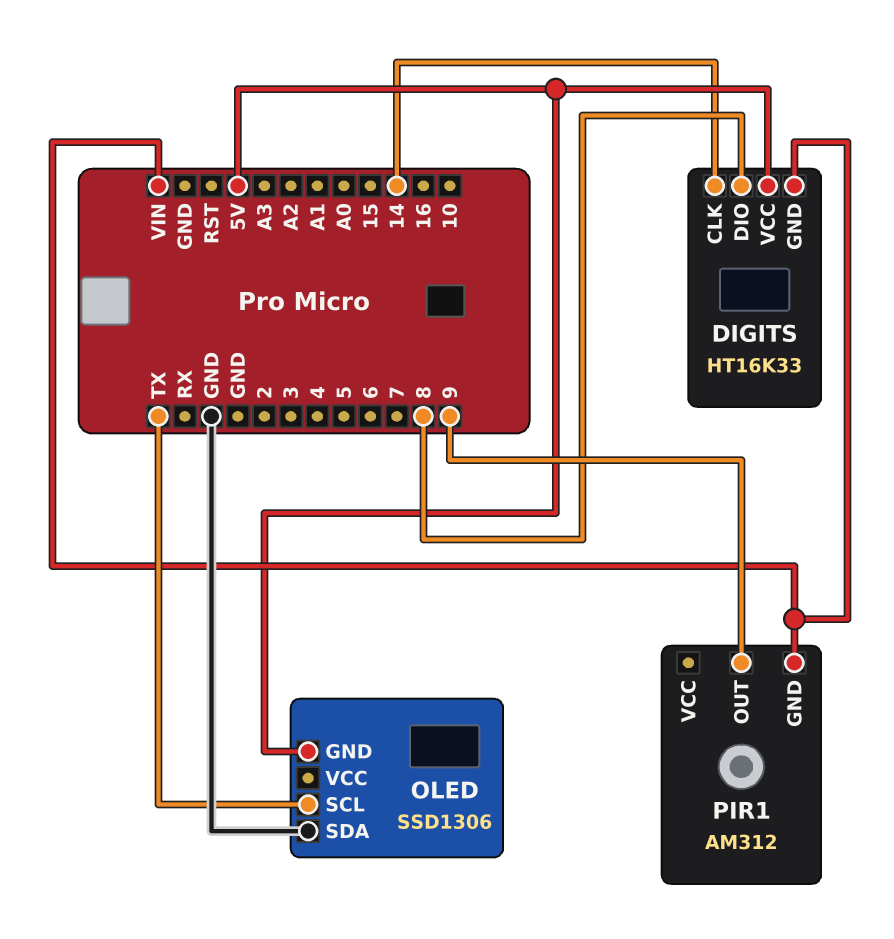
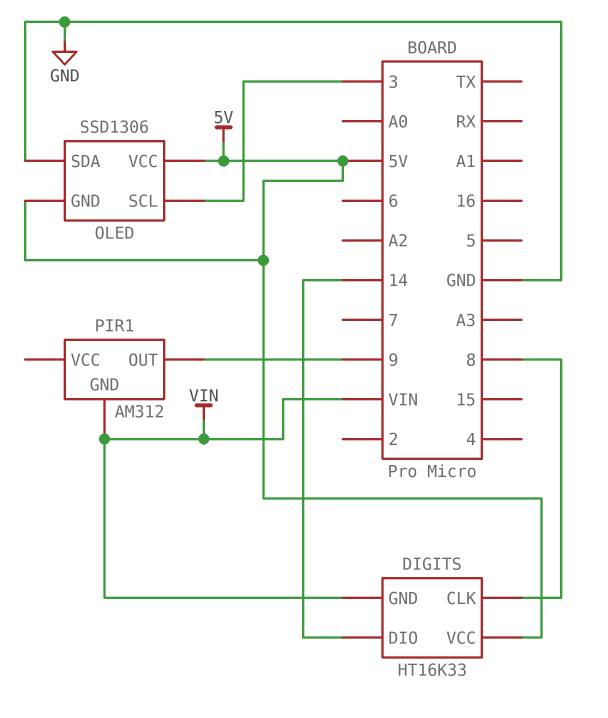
DIGITS pin CLK: 14 -> 8
DIGITS pin DIO: 8 -> 14
OLED pin SCL: TX -> 3
OLED pin VCC: none -> 5V

